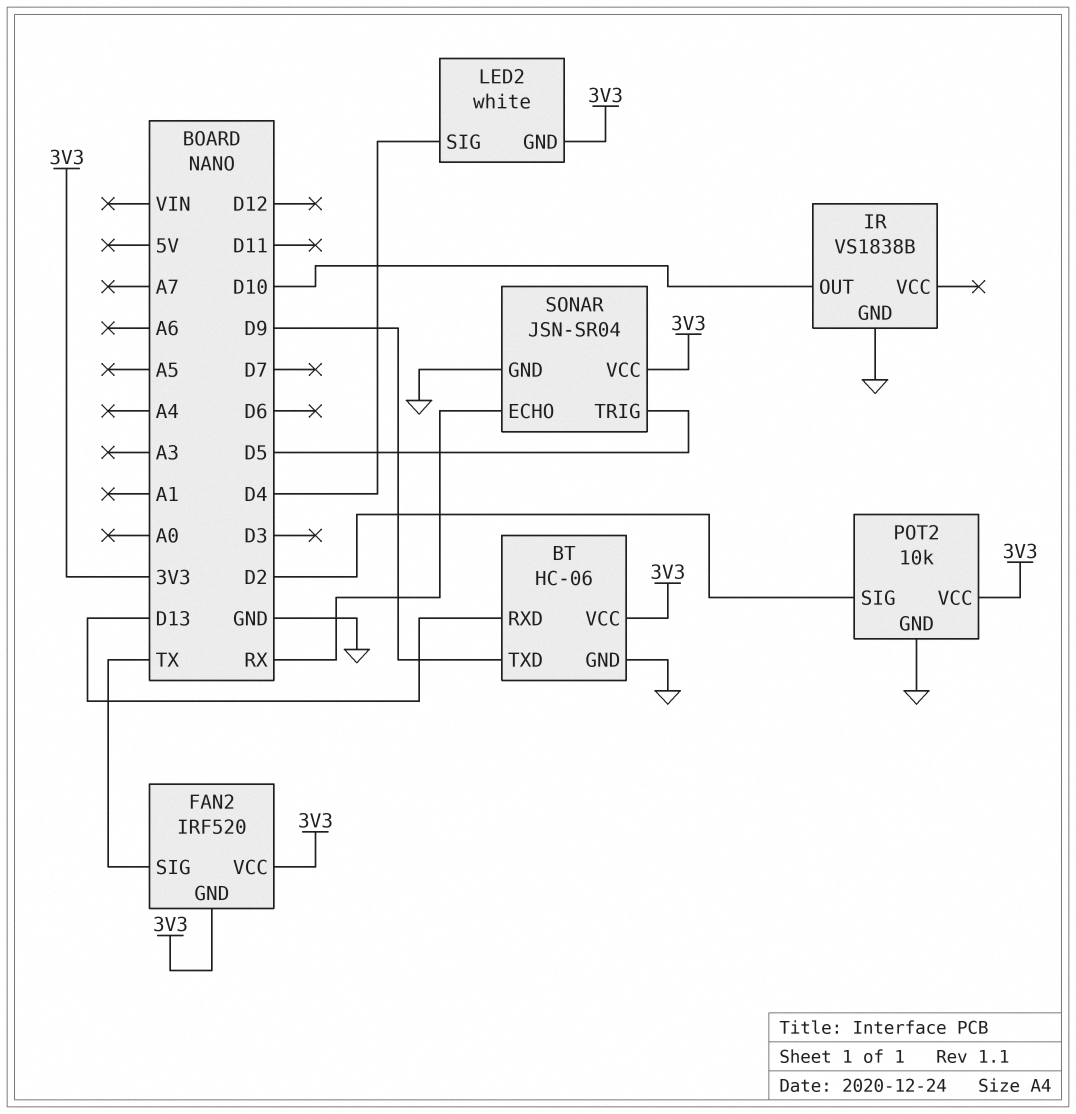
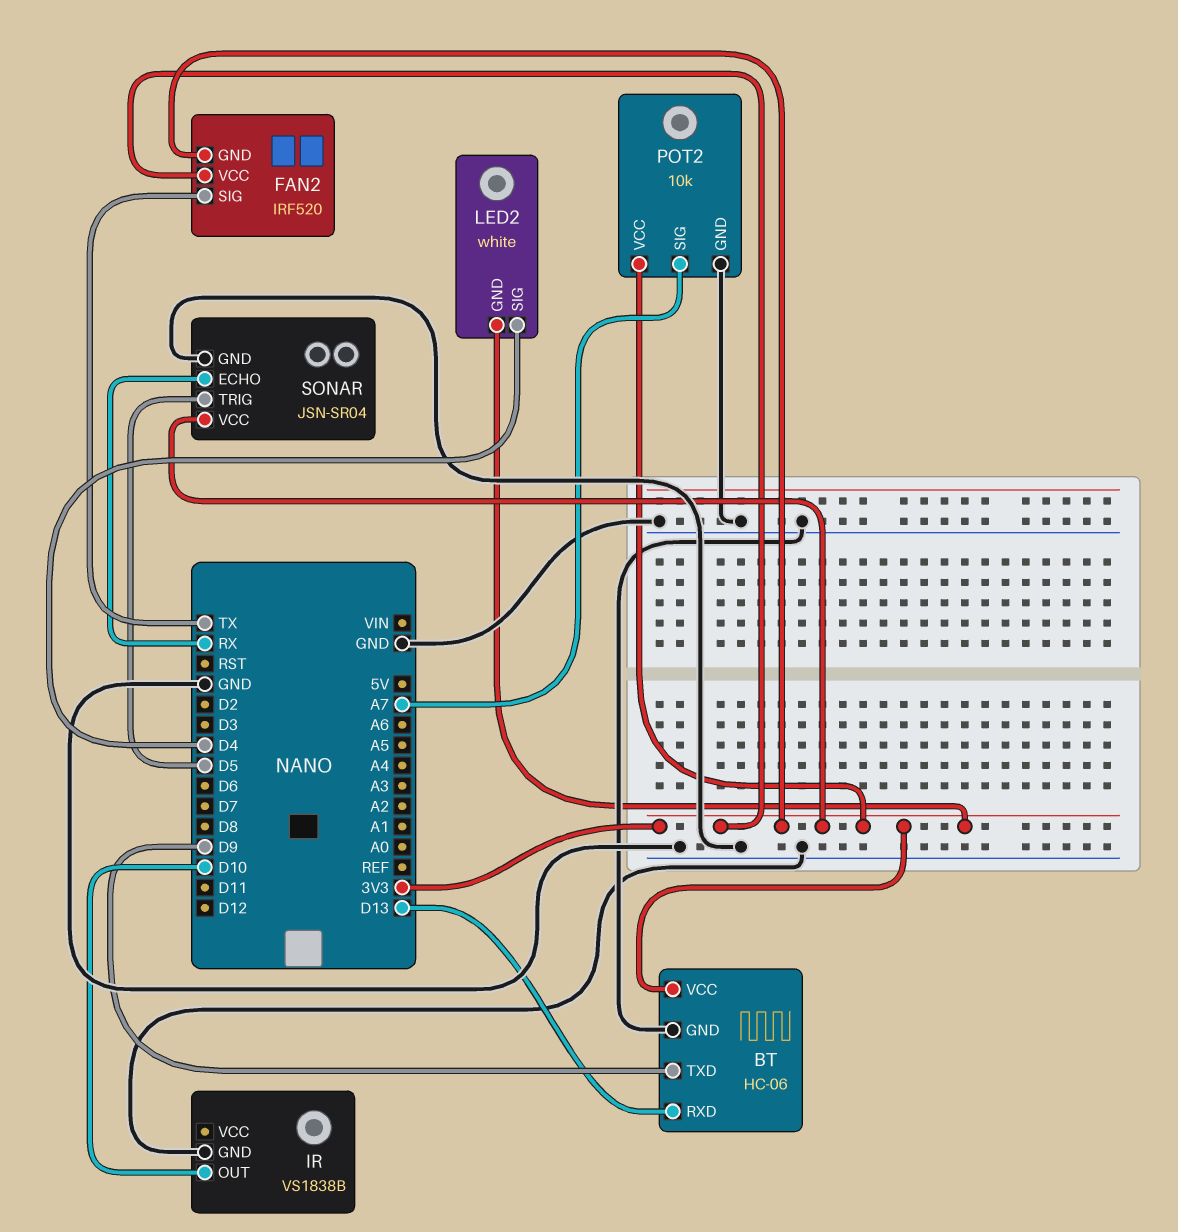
POT2 pin SIG: D2 -> A7

